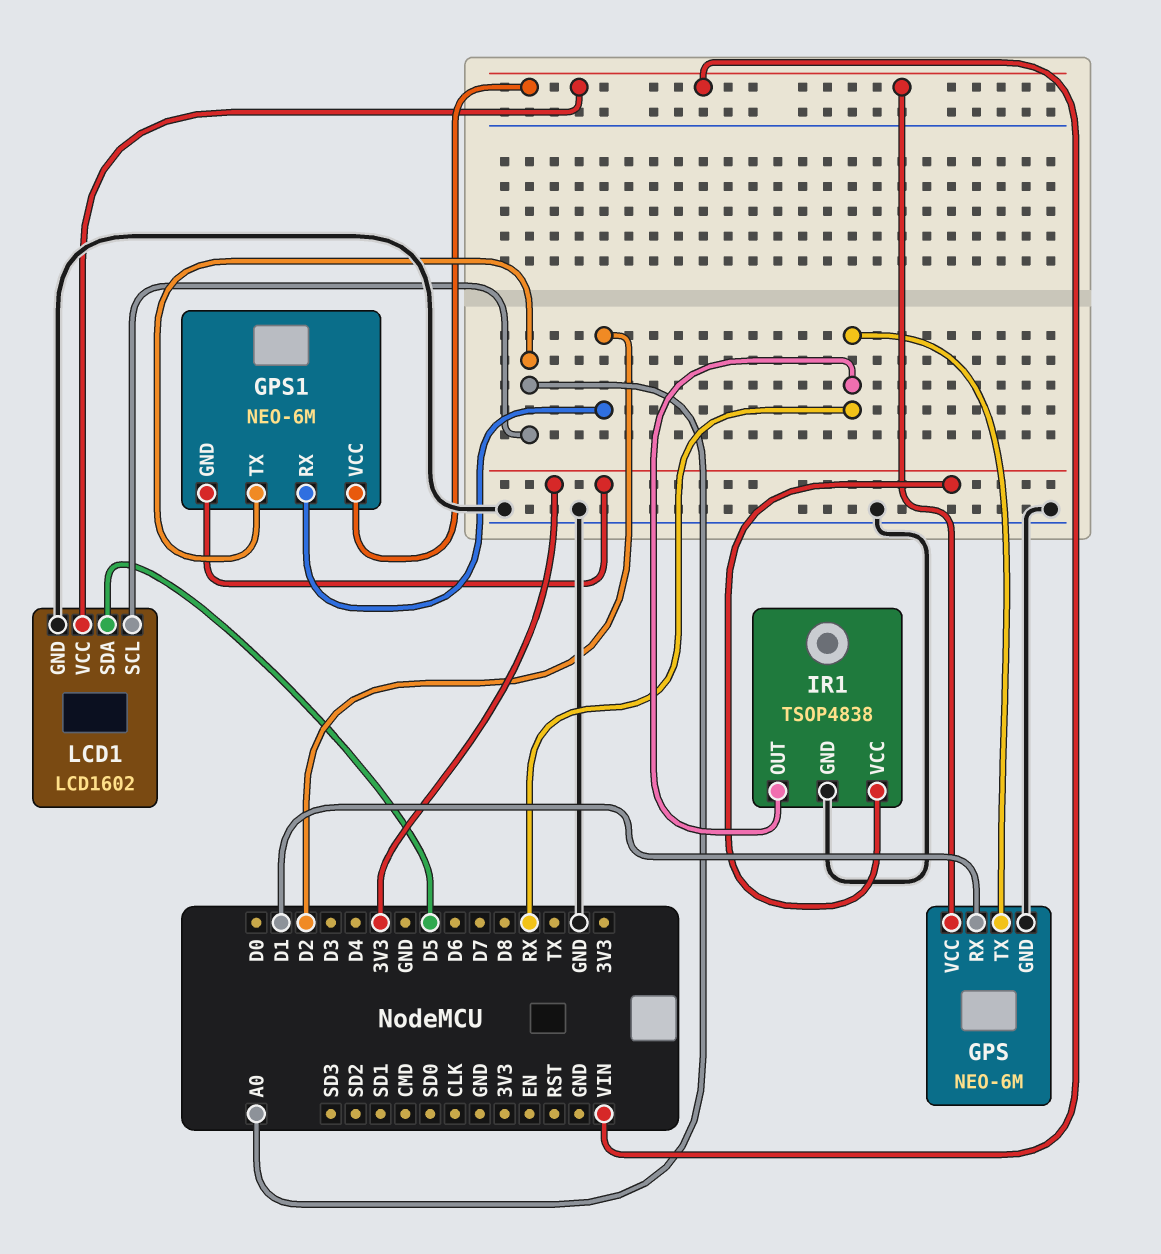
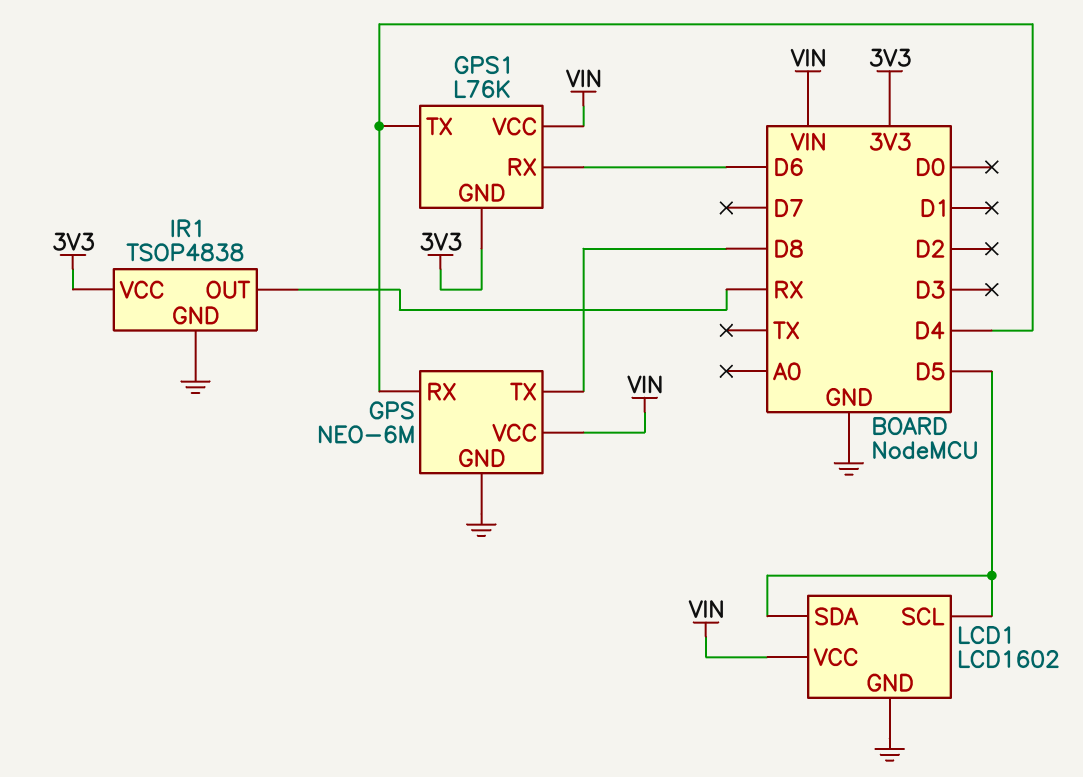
GPS pin RX: D1 -> D4
GPS pin TX: RX -> D8
GPS1: NEO-6M -> L76K
GPS1 pin RX: D2 -> D6
GPS1 pin TX: A0 -> D4
LCD1 pin SCL: A0 -> D5

